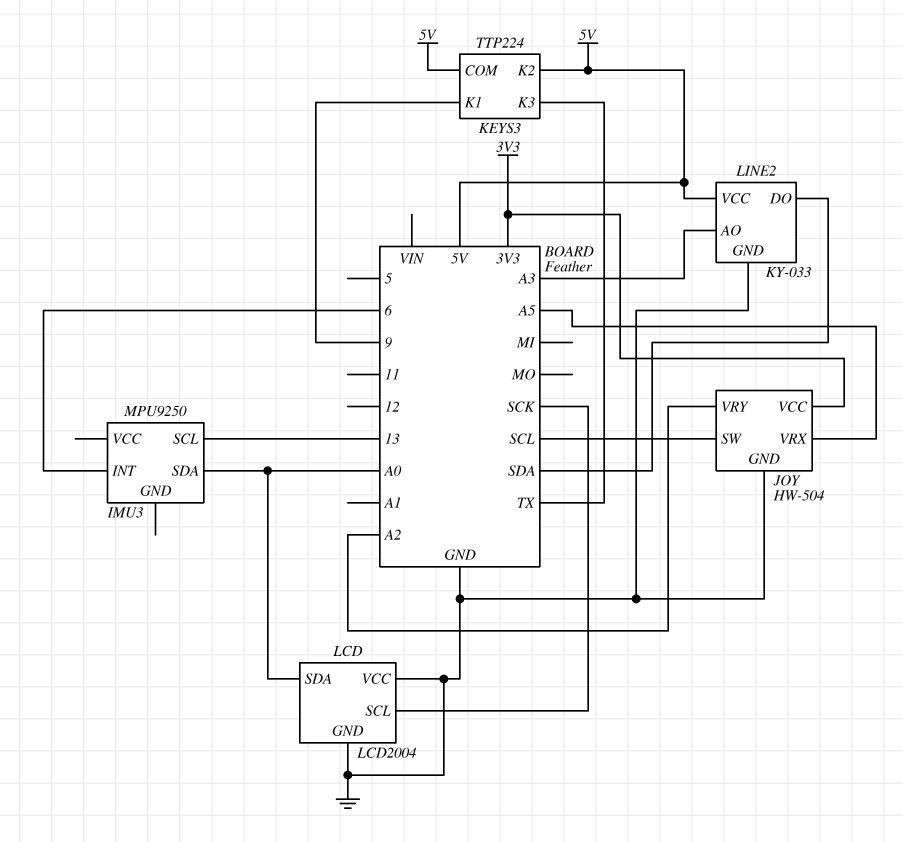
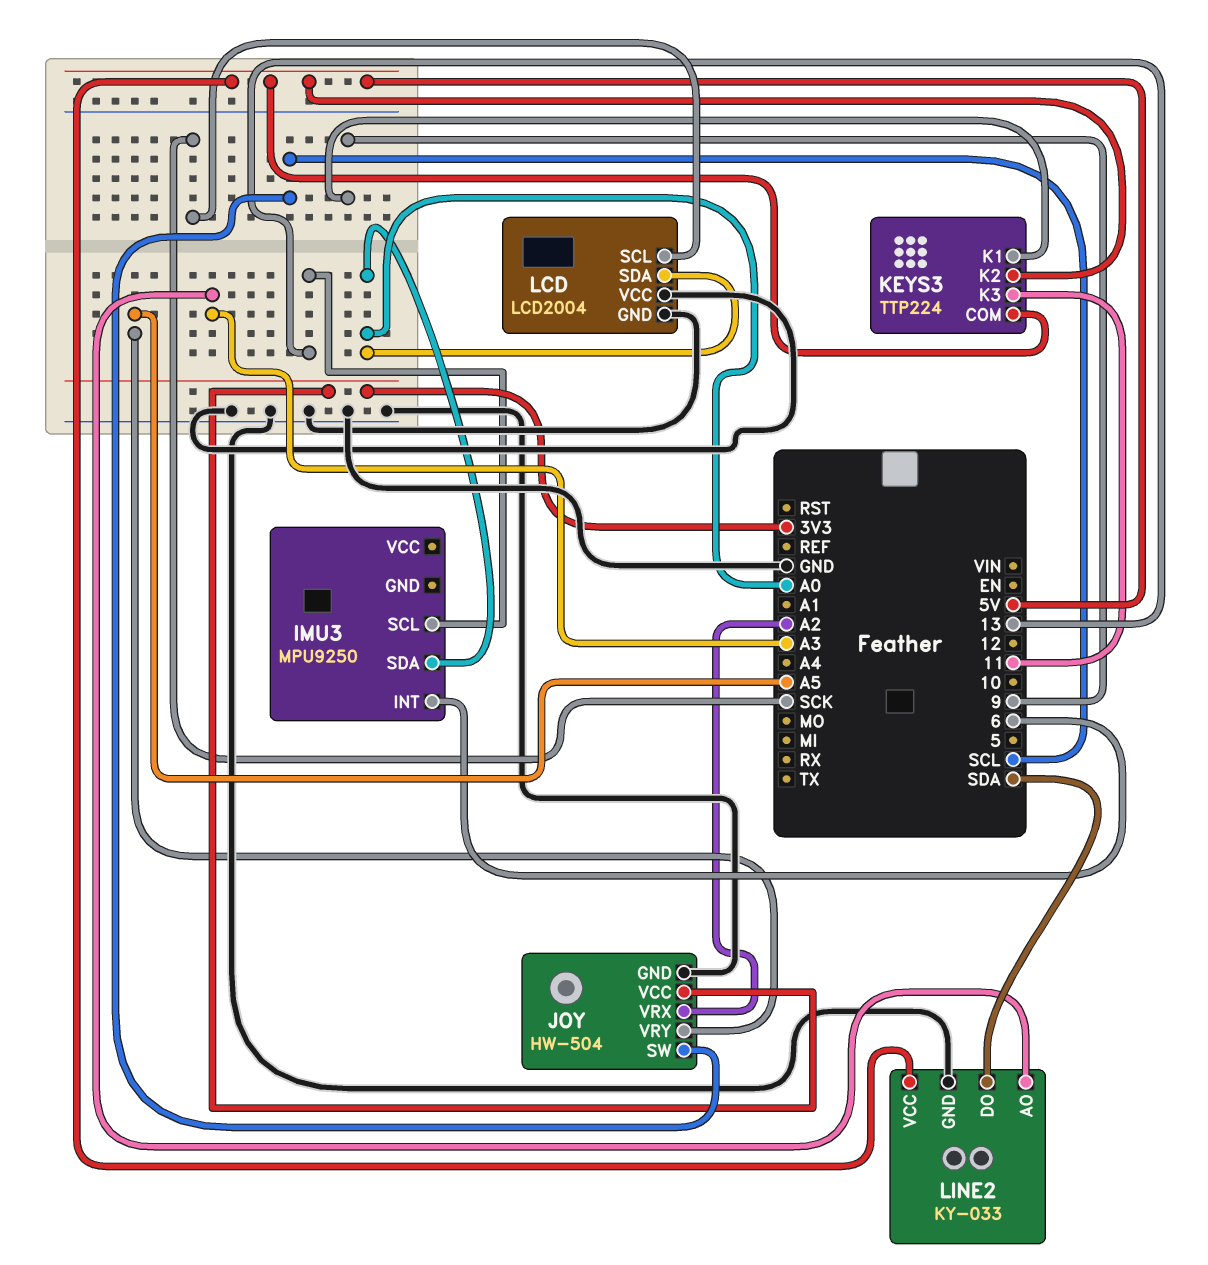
JOY pin VRX: A5 -> A2
JOY pin VRY: A2 -> A5
KEYS3 pin K3: TX -> 11

